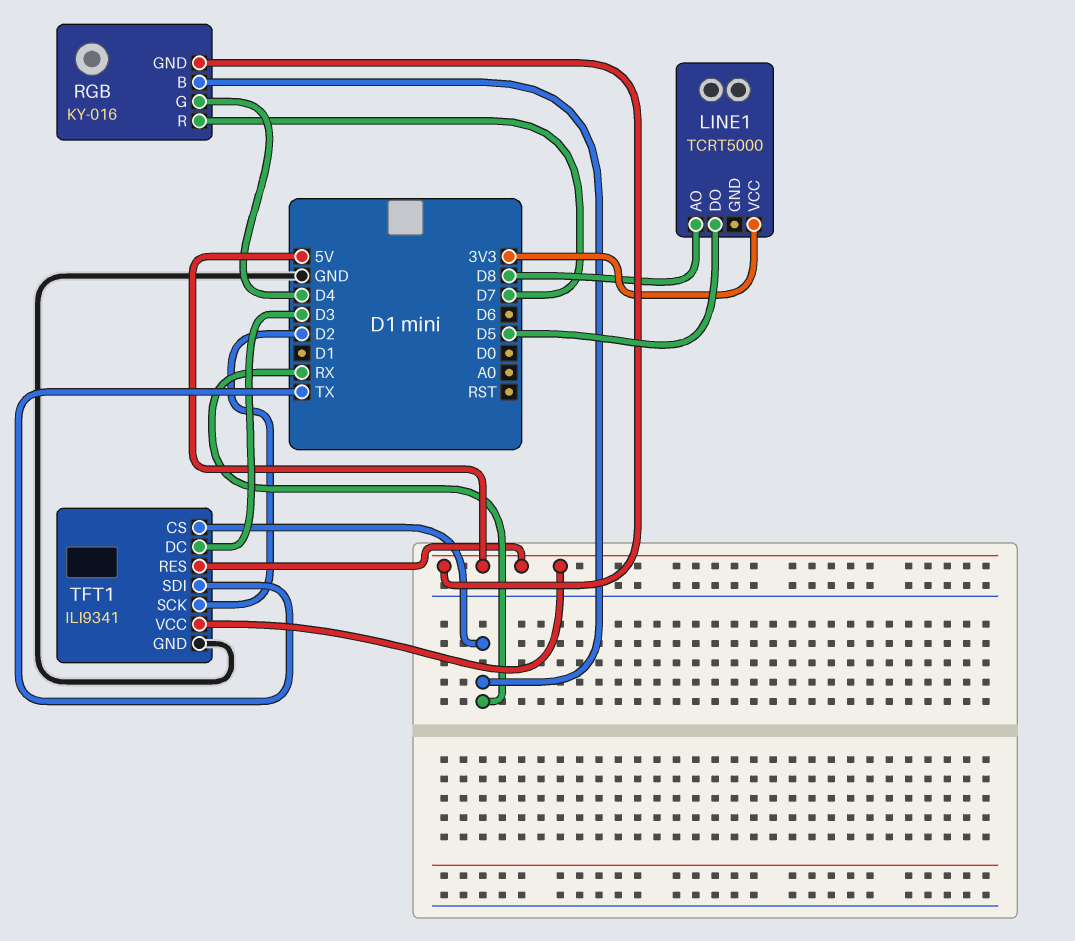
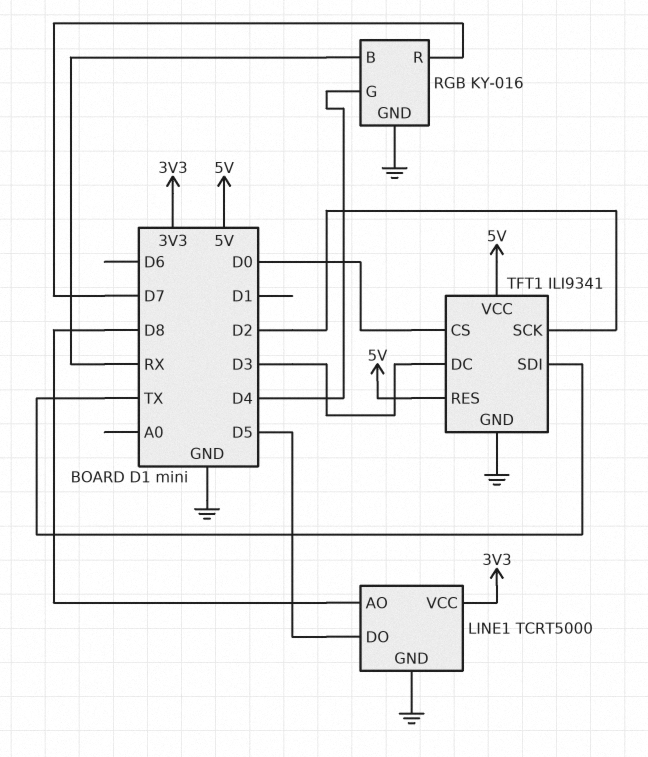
LINE1 pin GND: none -> GND
RGB pin GND: 5V -> GND
TFT1 pin CS: RX -> D0

